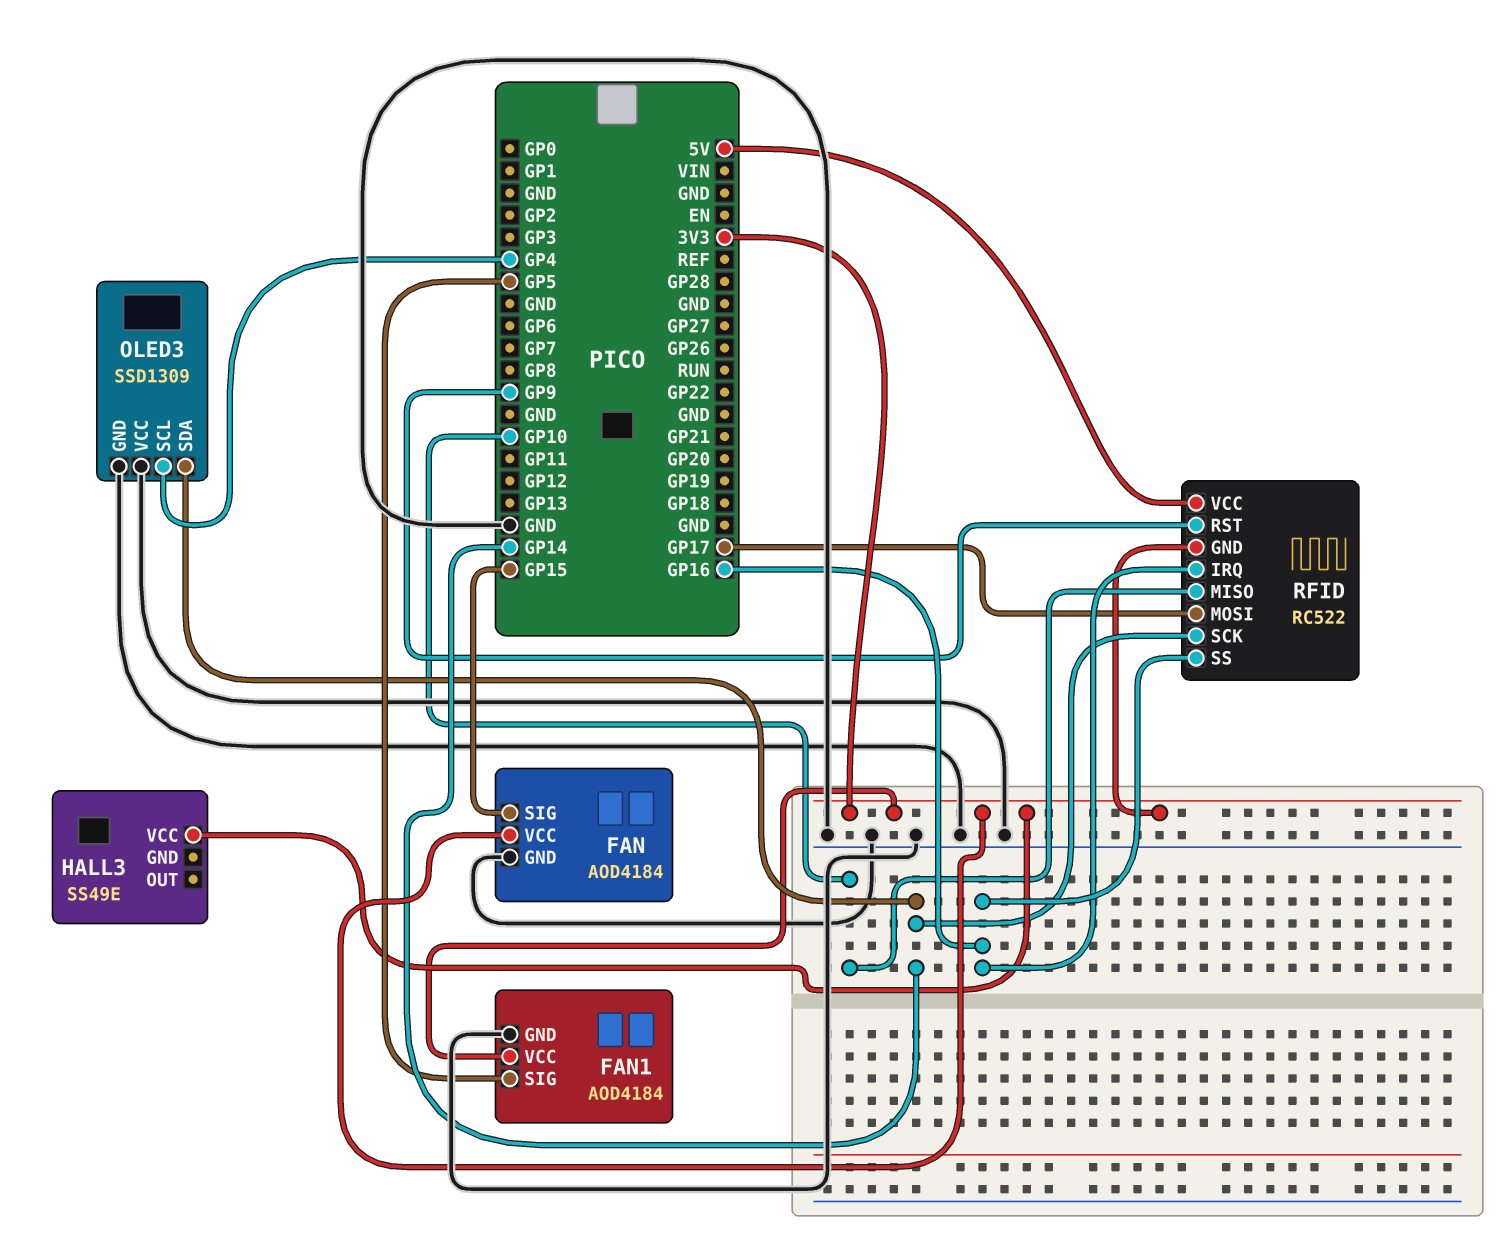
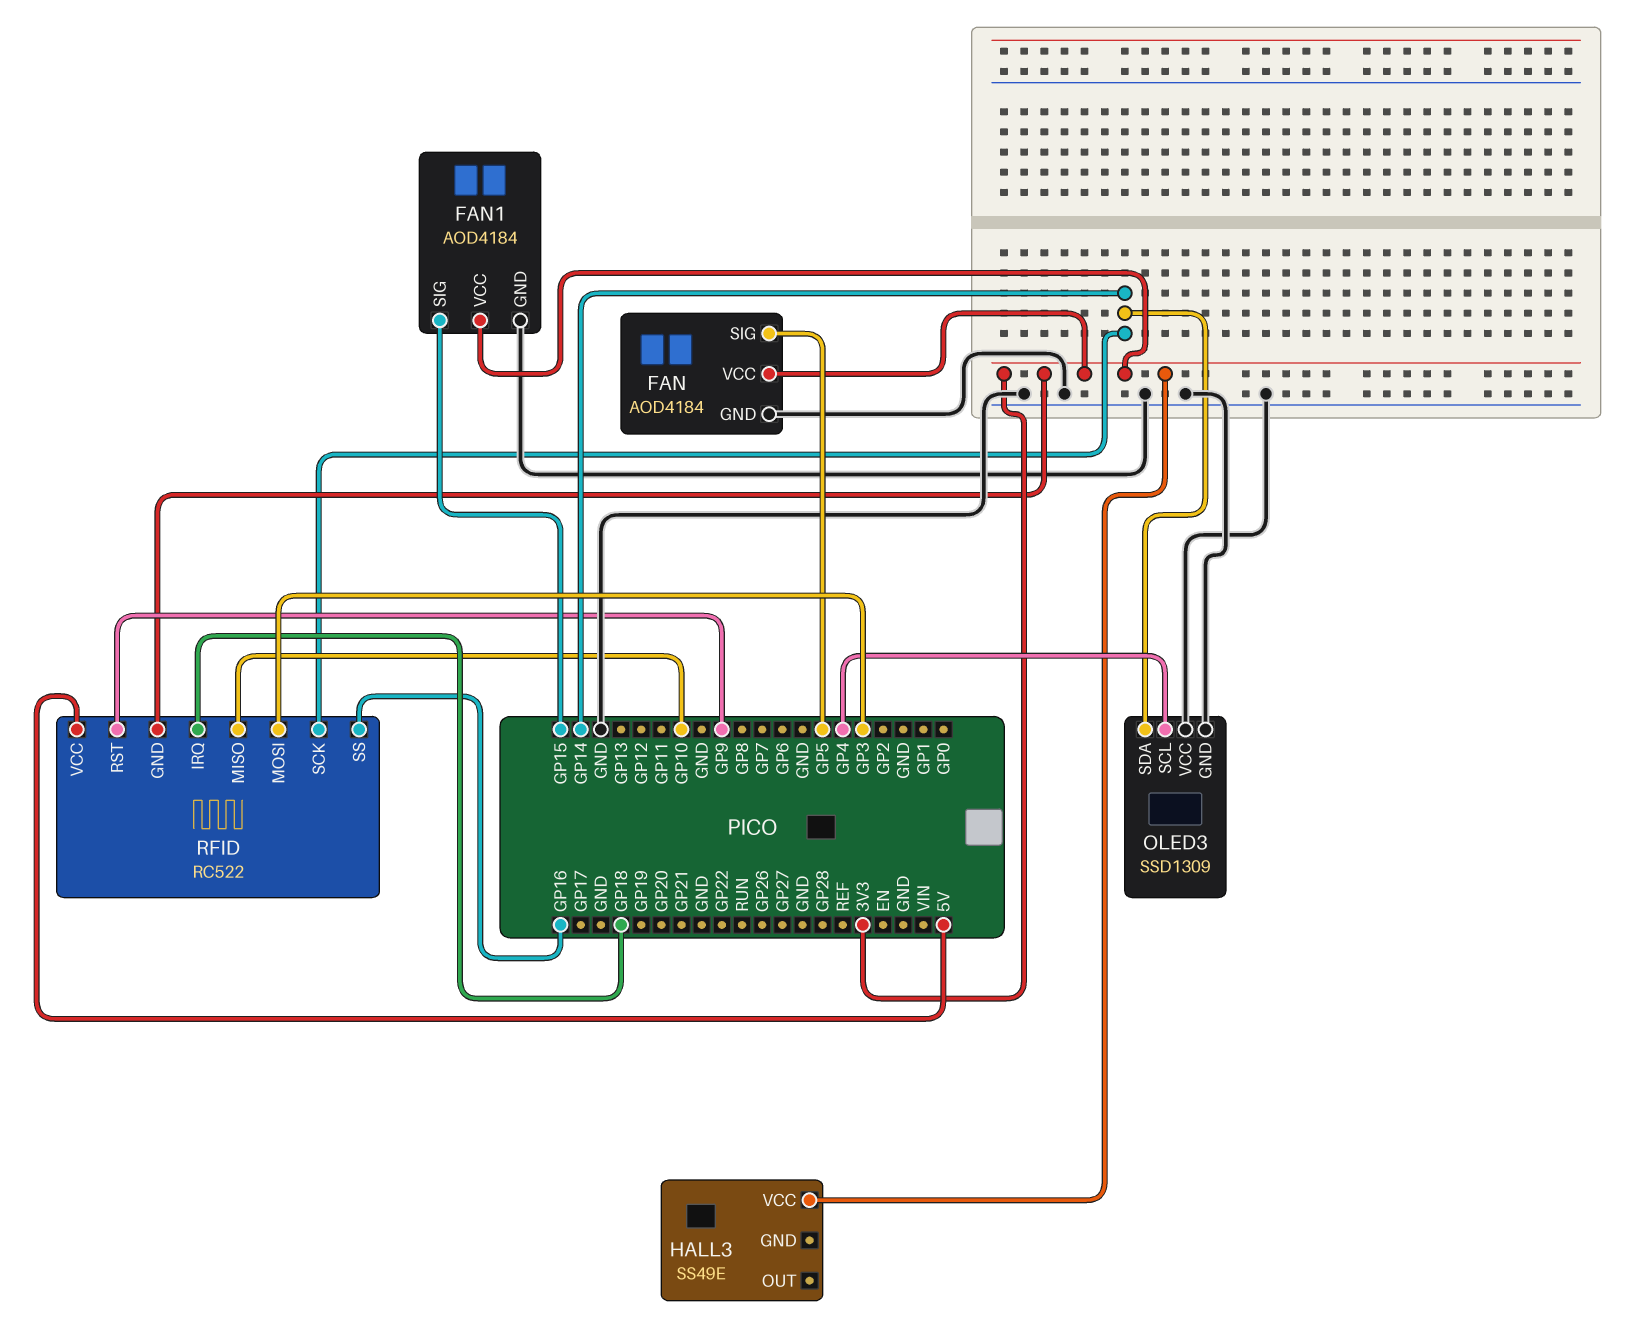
FAN pin SIG: GP15 -> GP5
FAN1 pin SIG: GP5 -> GP15
RFID pin IRQ: GP16 -> GP18
RFID pin MOSI: GP17 -> GP3

